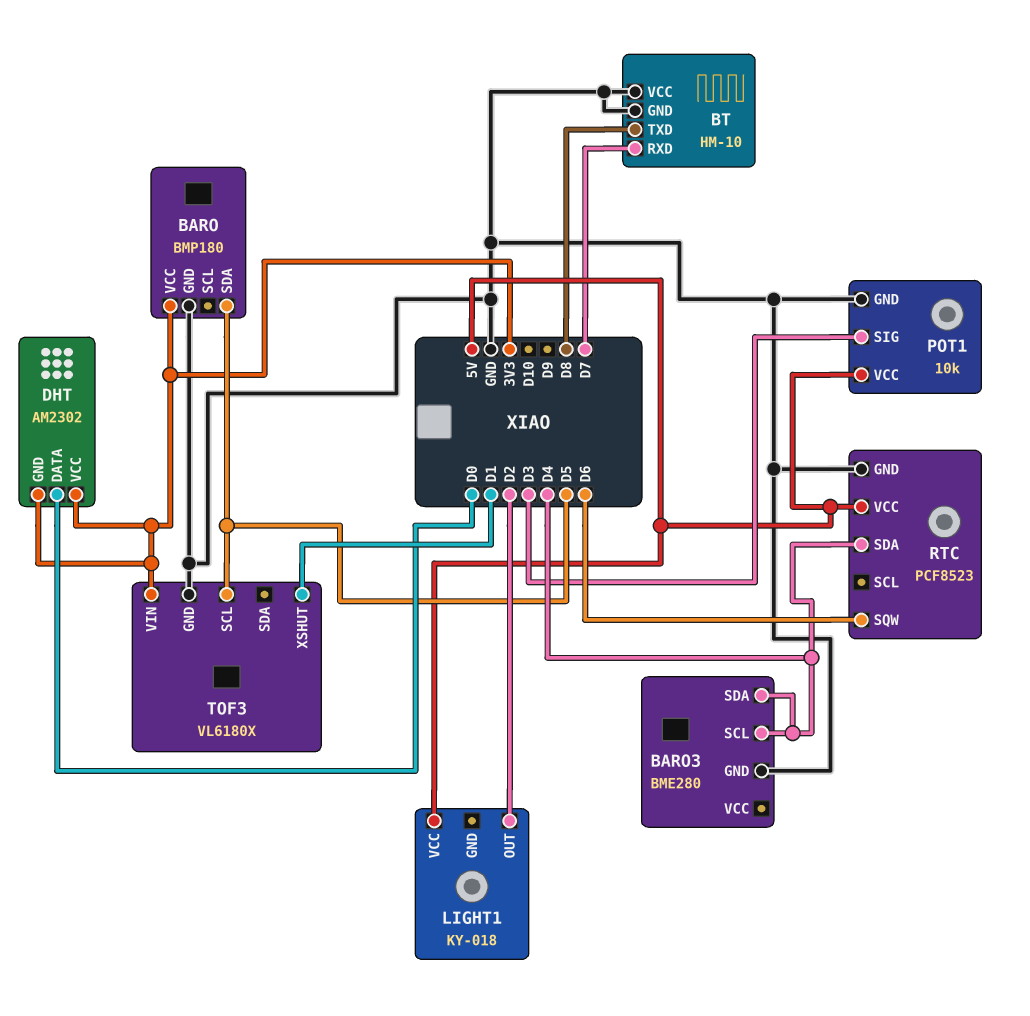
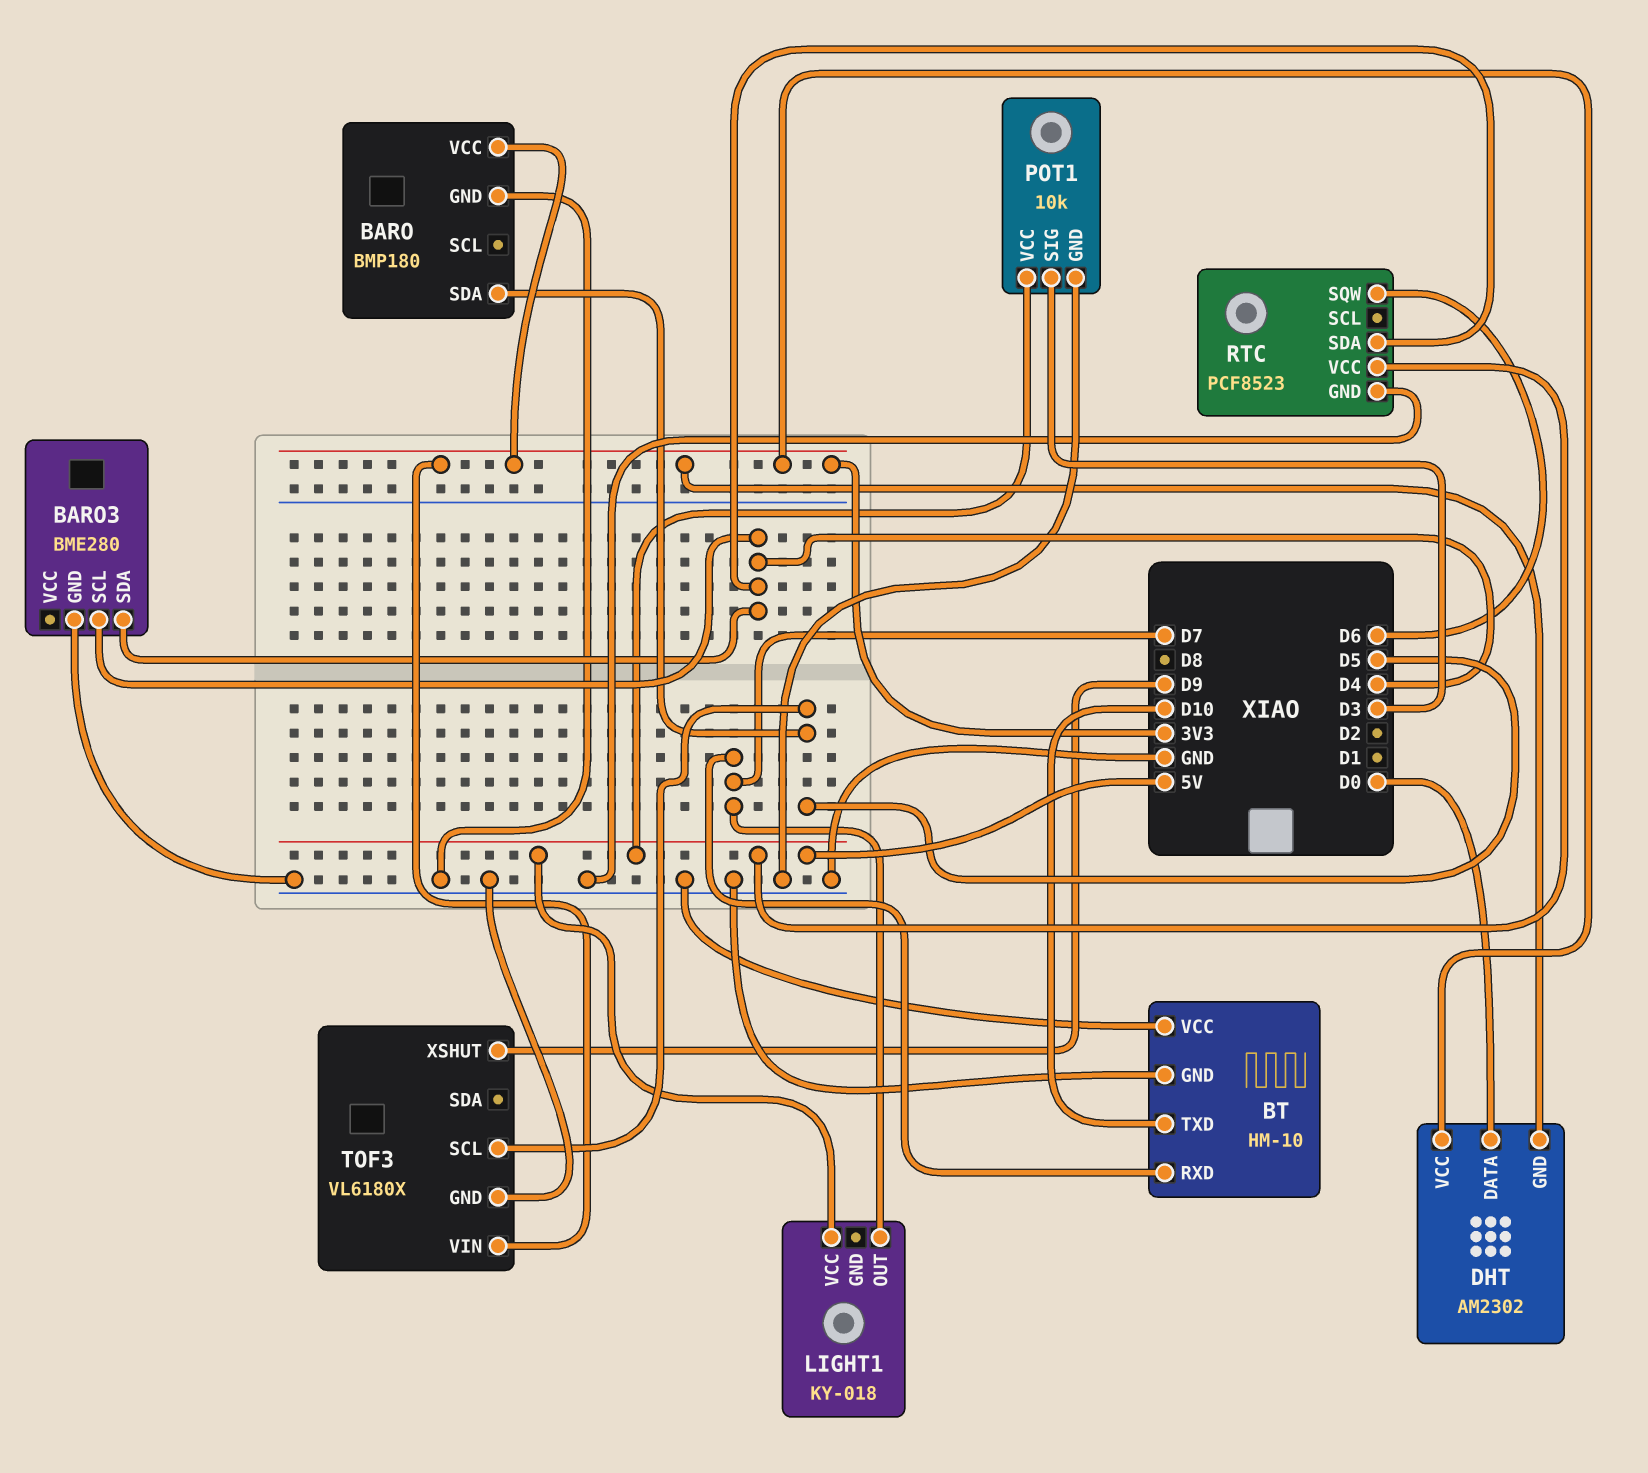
BT pin TXD: D8 -> D10
LIGHT1 pin OUT: D2 -> D7
TOF3 pin XSHUT: D1 -> D9

